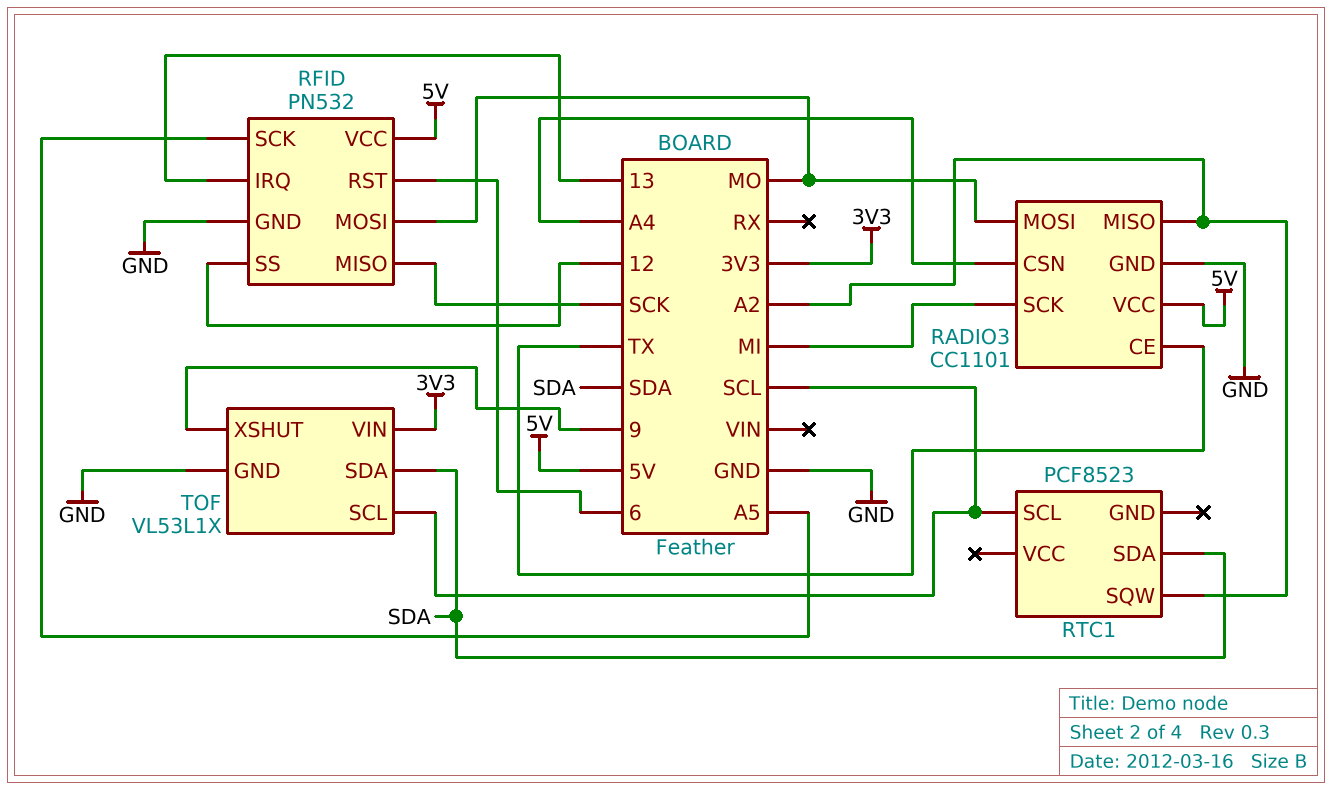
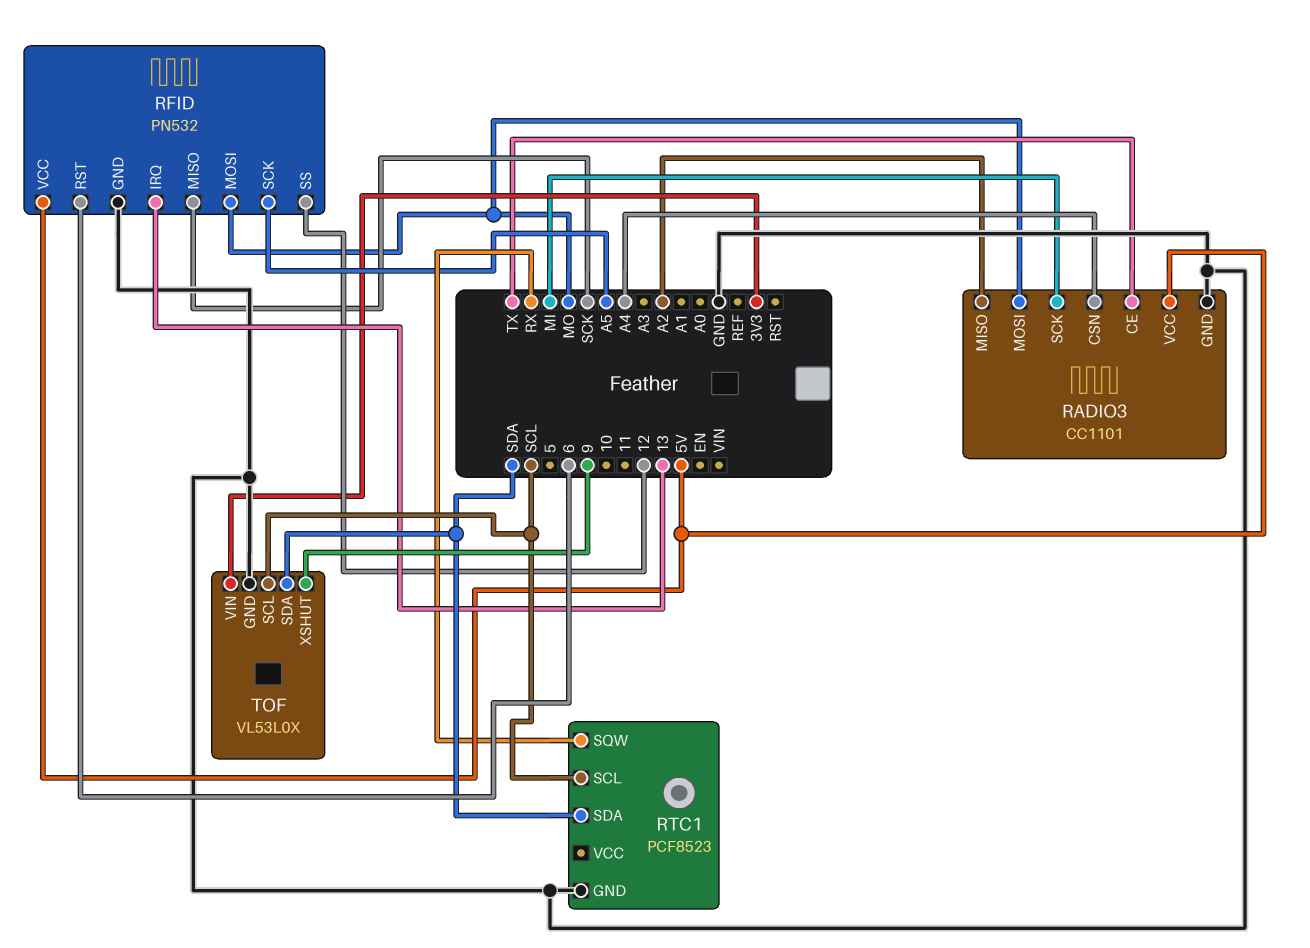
RTC1 pin GND: none -> GND
RTC1 pin SQW: A2 -> RX
TOF: VL53L1X -> VL53L0X

